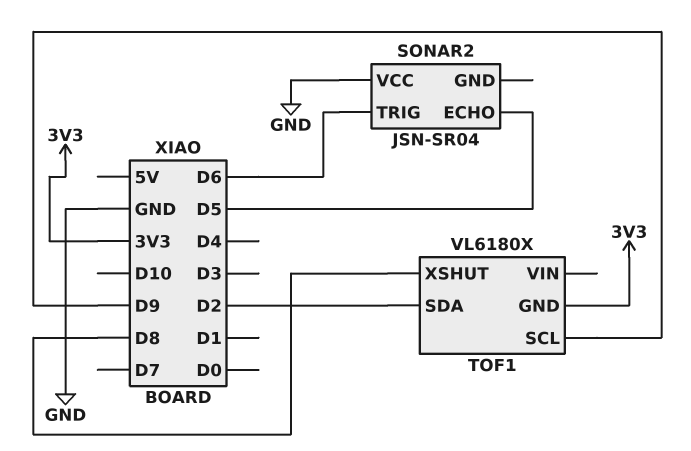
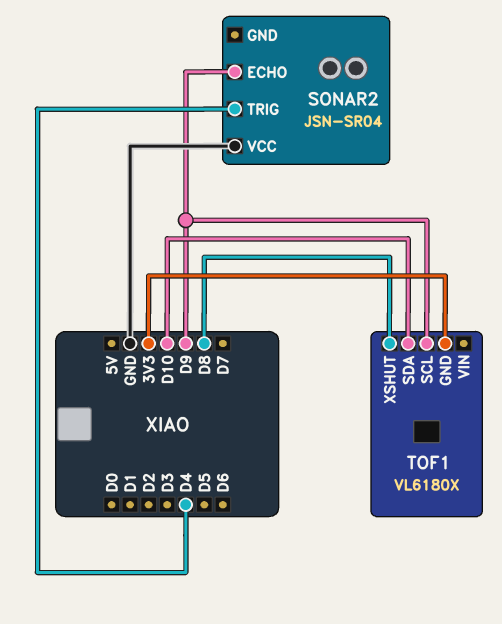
SONAR2 pin ECHO: D5 -> D9
SONAR2 pin TRIG: D6 -> D4
TOF1 pin SDA: D2 -> D10

